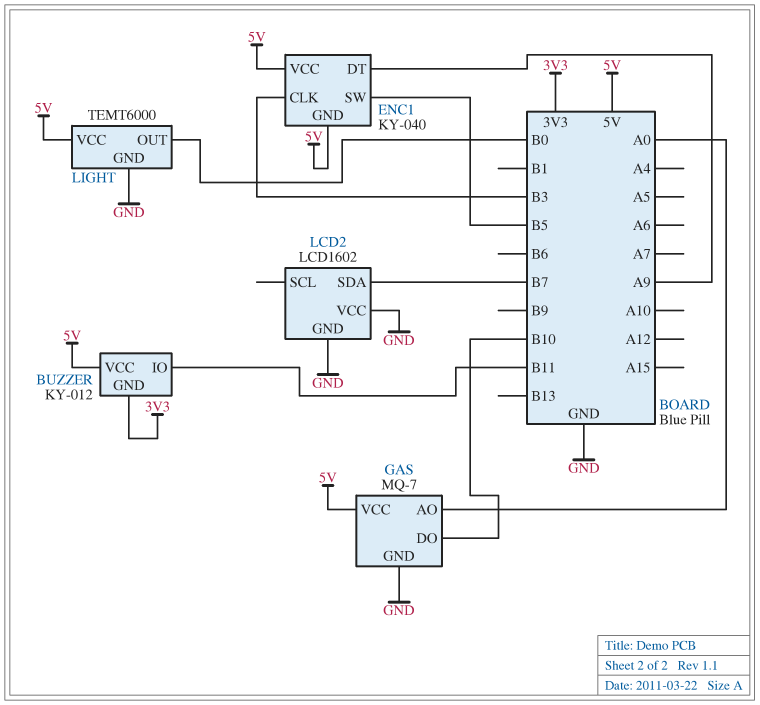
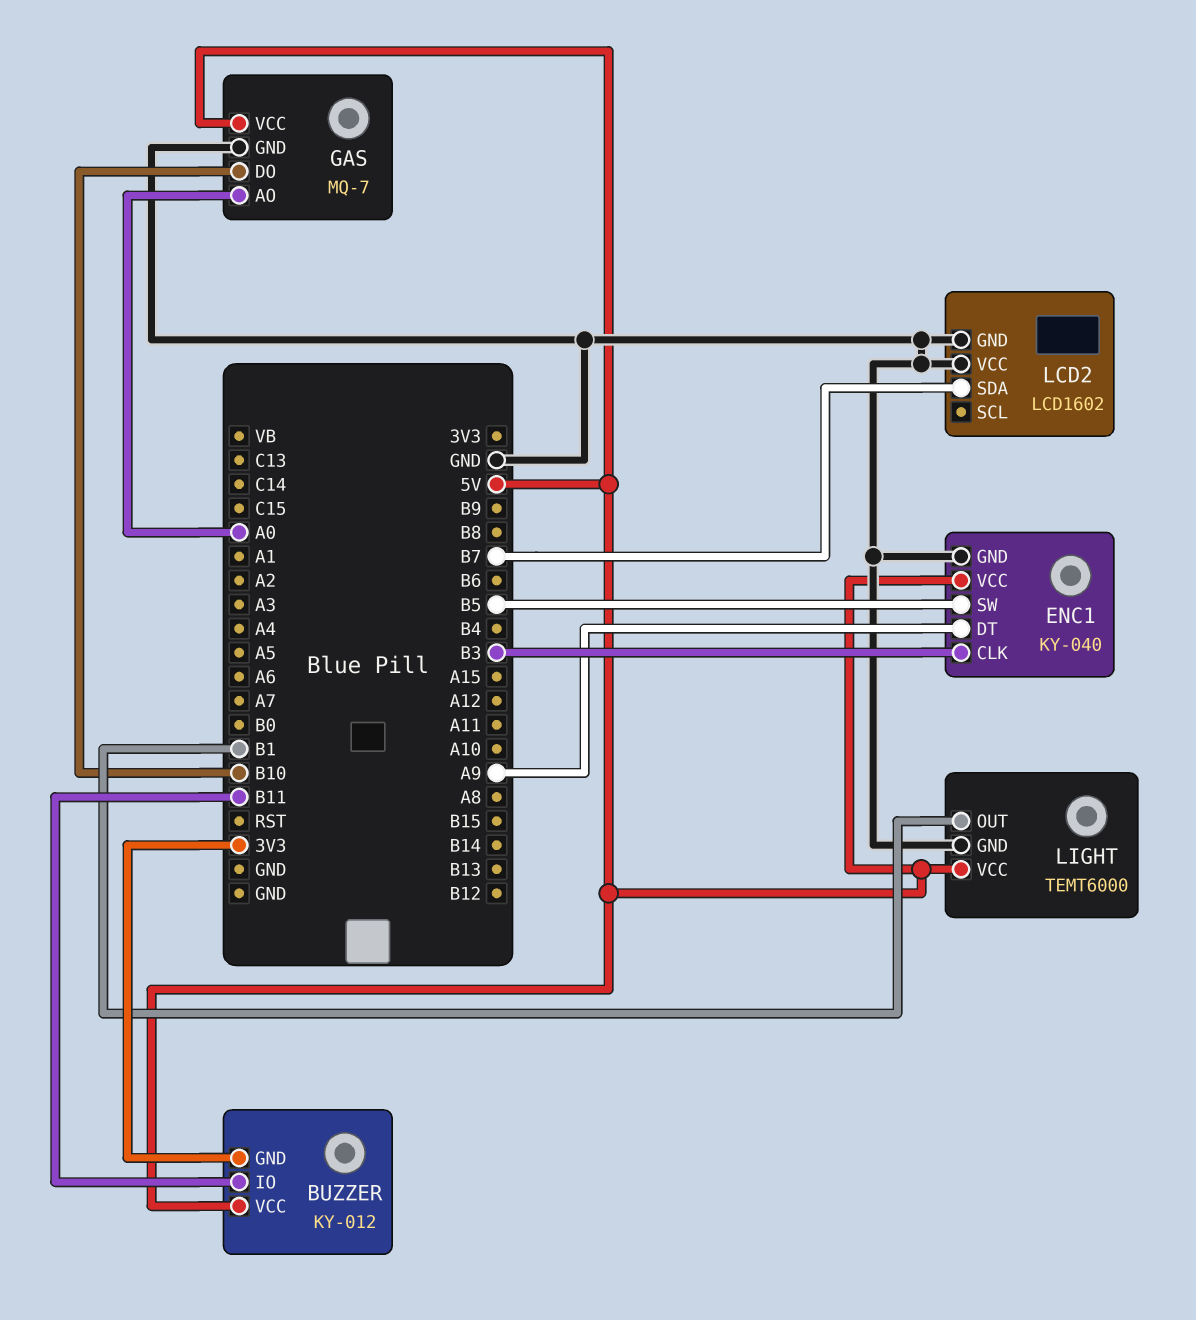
ENC1 pin GND: 5V -> GND
LIGHT pin OUT: B0 -> B1

